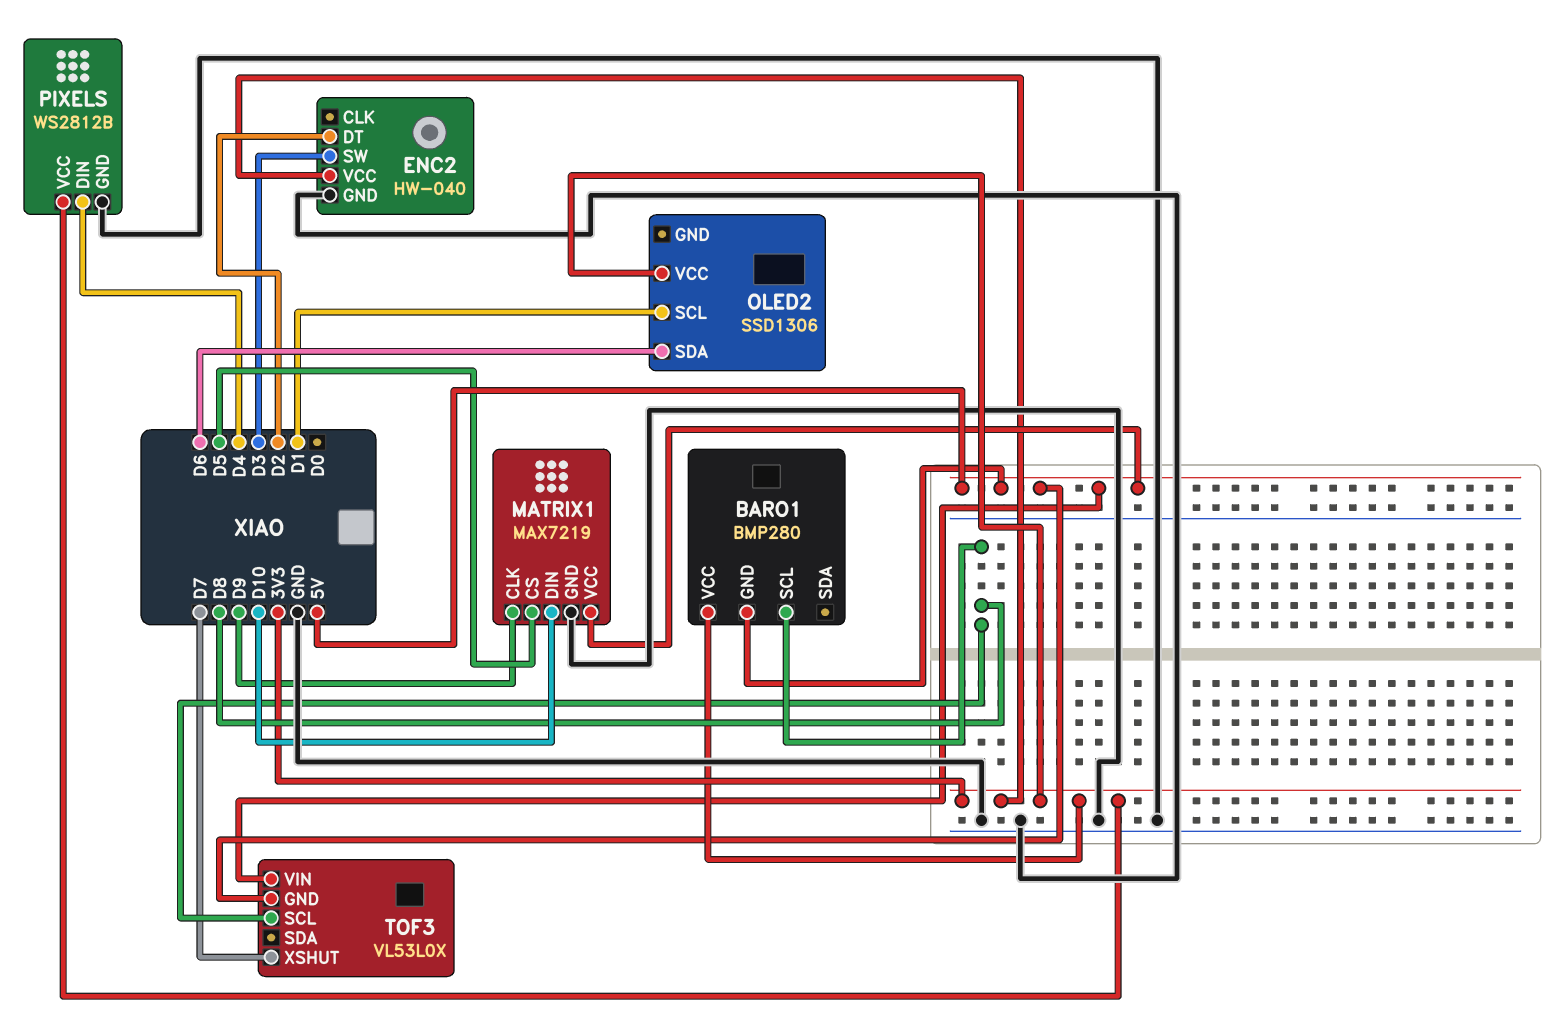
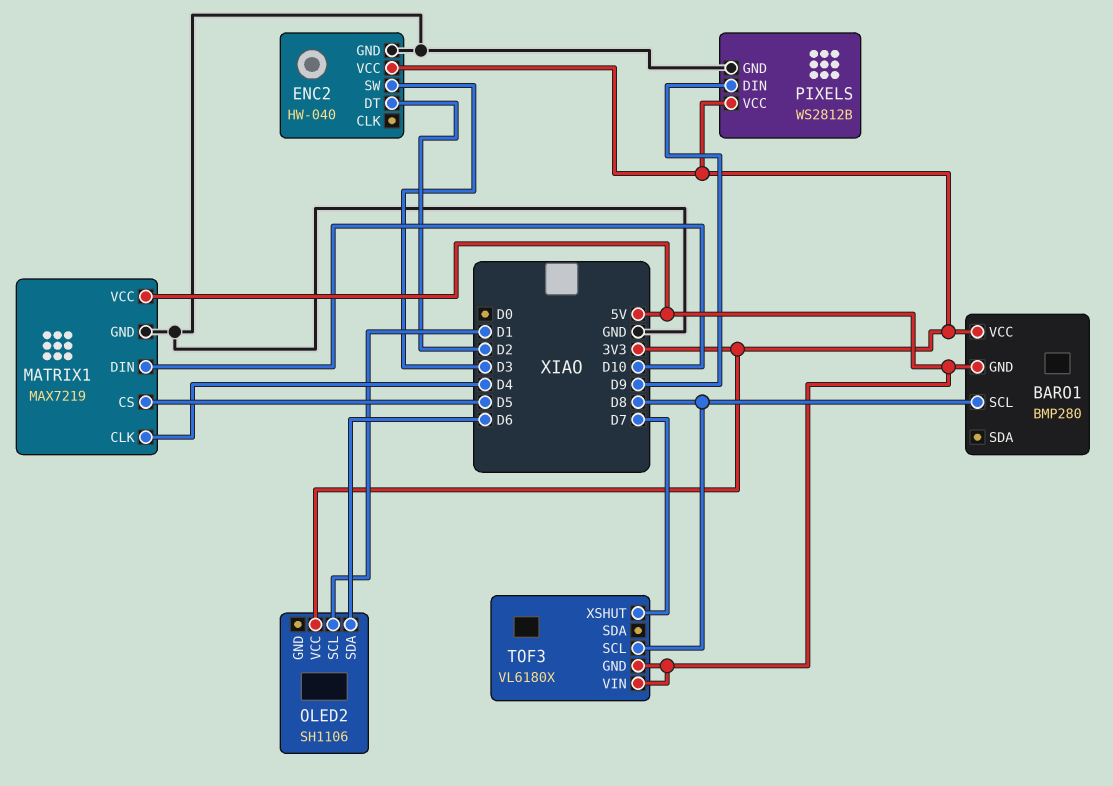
MATRIX1 pin CLK: D9 -> D4
OLED2: SSD1306 -> SH1106
PIXELS pin DIN: D4 -> D9
TOF3: VL53L0X -> VL6180X

